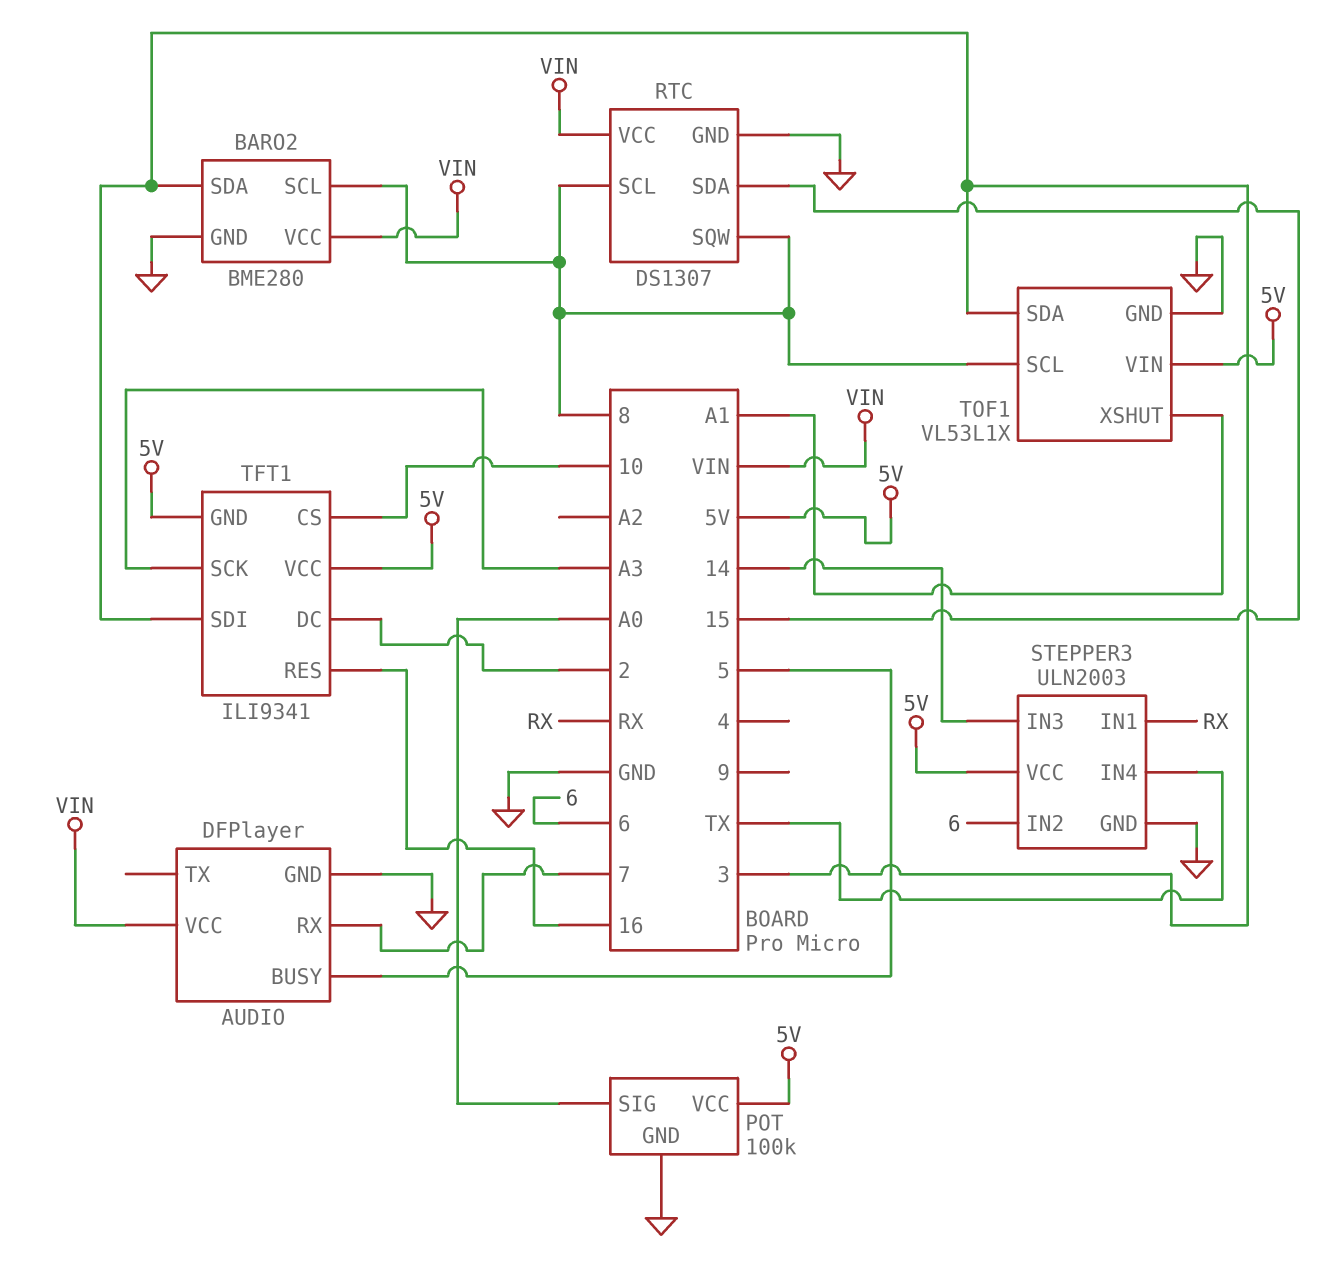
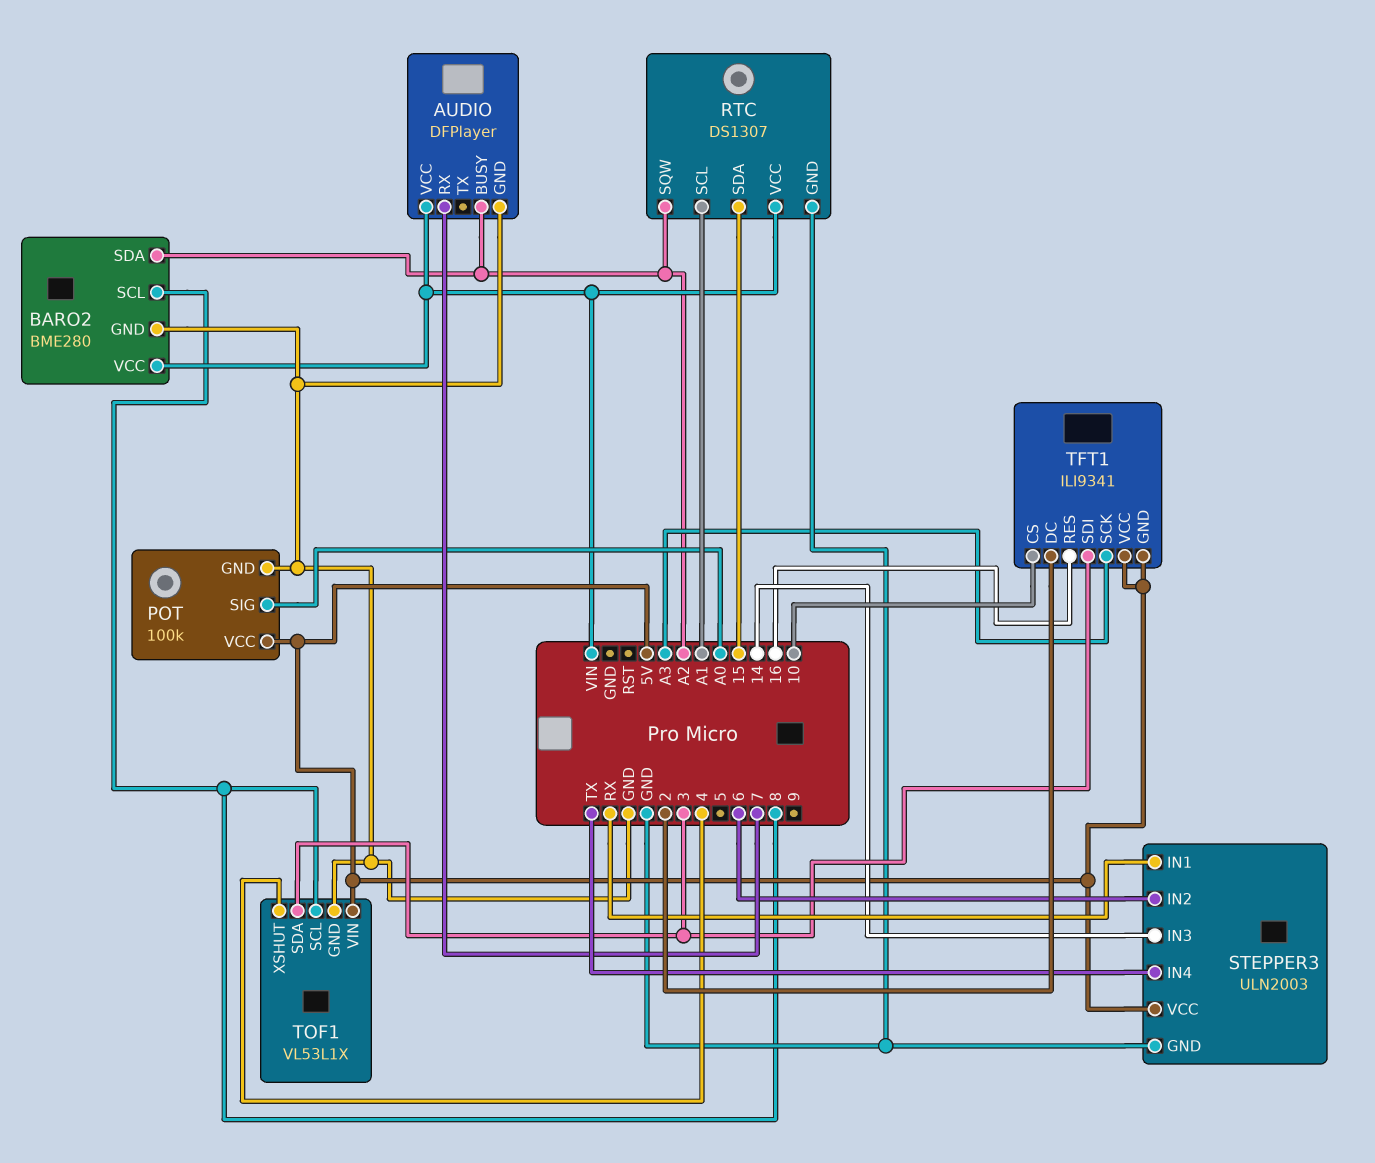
AUDIO pin BUSY: 5 -> A2
BARO2 pin SDA: 3 -> A2
RTC pin SCL: 8 -> A1
RTC pin SQW: 8 -> A2
TOF1 pin XSHUT: A1 -> 4

